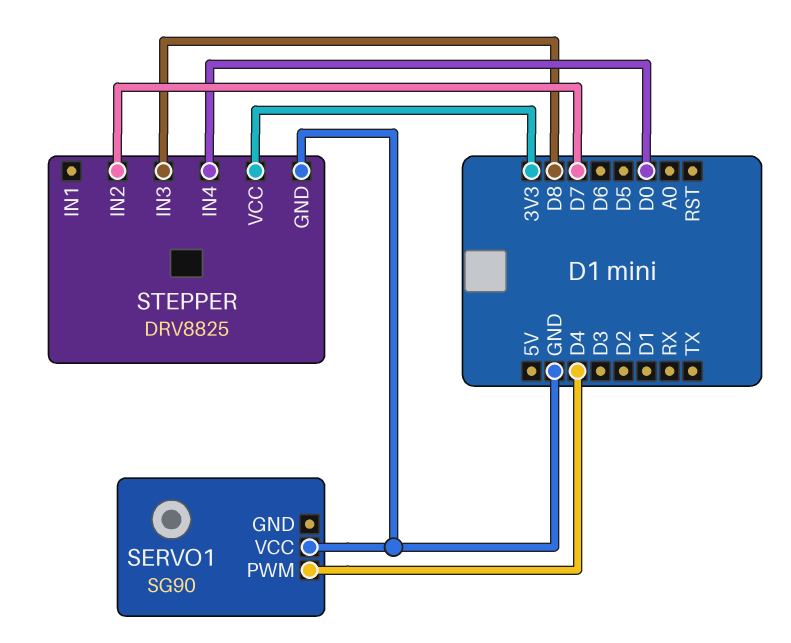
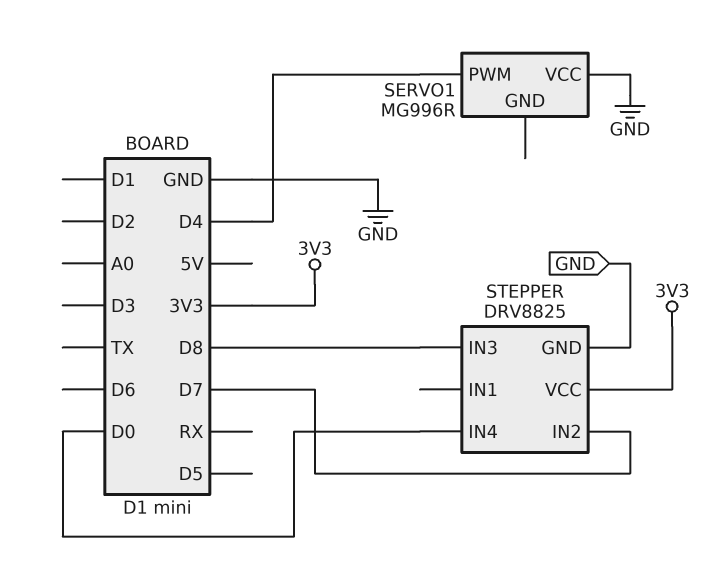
SERVO1: SG90 -> MG996R

